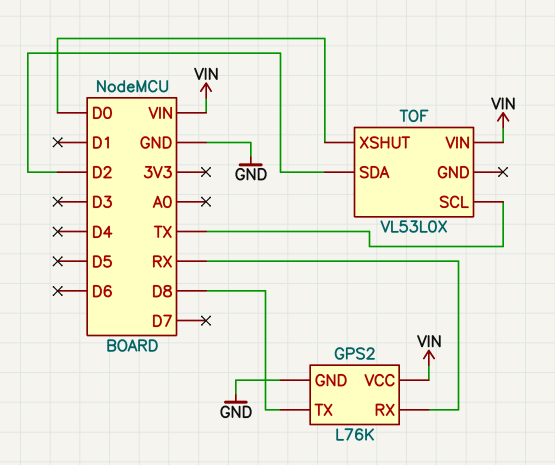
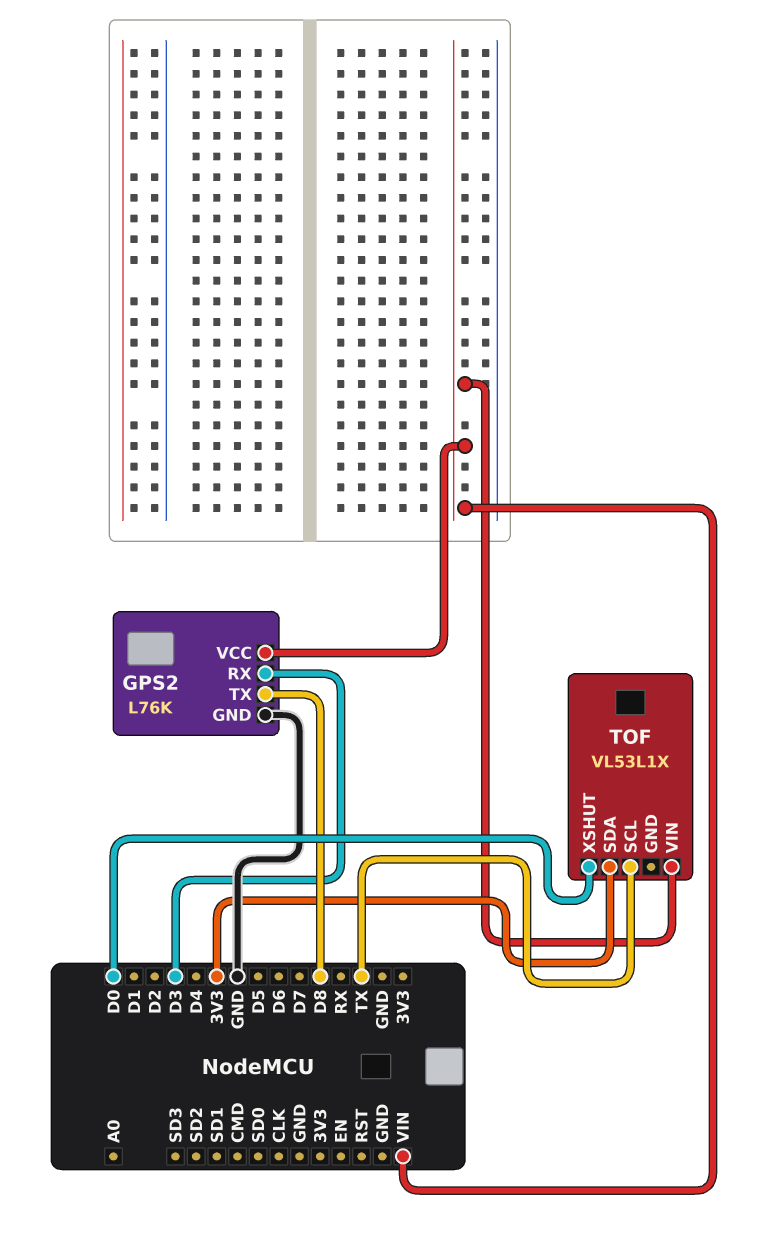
GPS2 pin RX: RX -> D3
TOF: VL53L0X -> VL53L1X
TOF pin SDA: D2 -> 3V3

